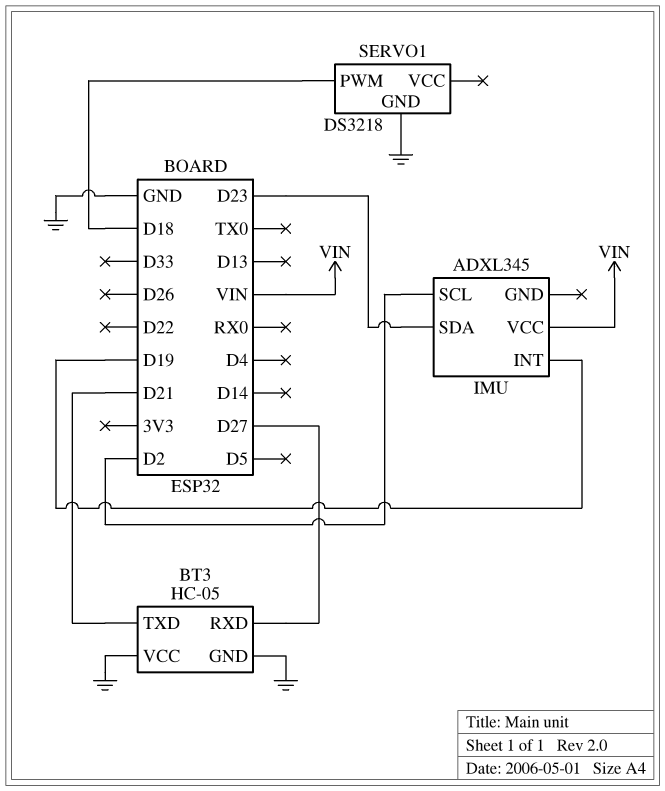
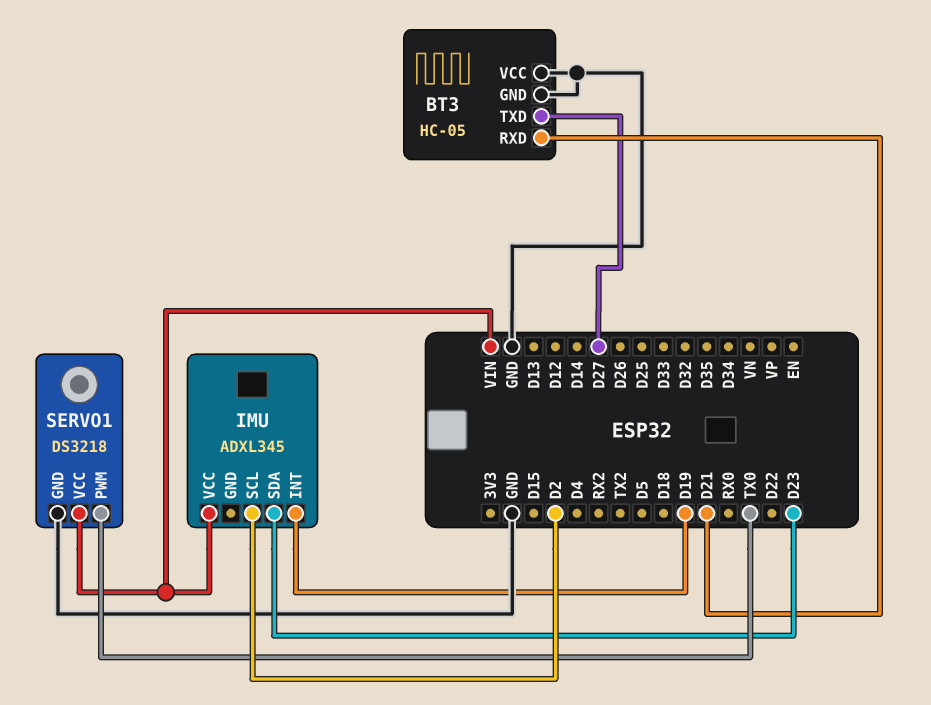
BT3 pin RXD: D27 -> D21
BT3 pin TXD: D21 -> D27
SERVO1 pin PWM: D18 -> TX0
SERVO1 pin VCC: none -> VIN

